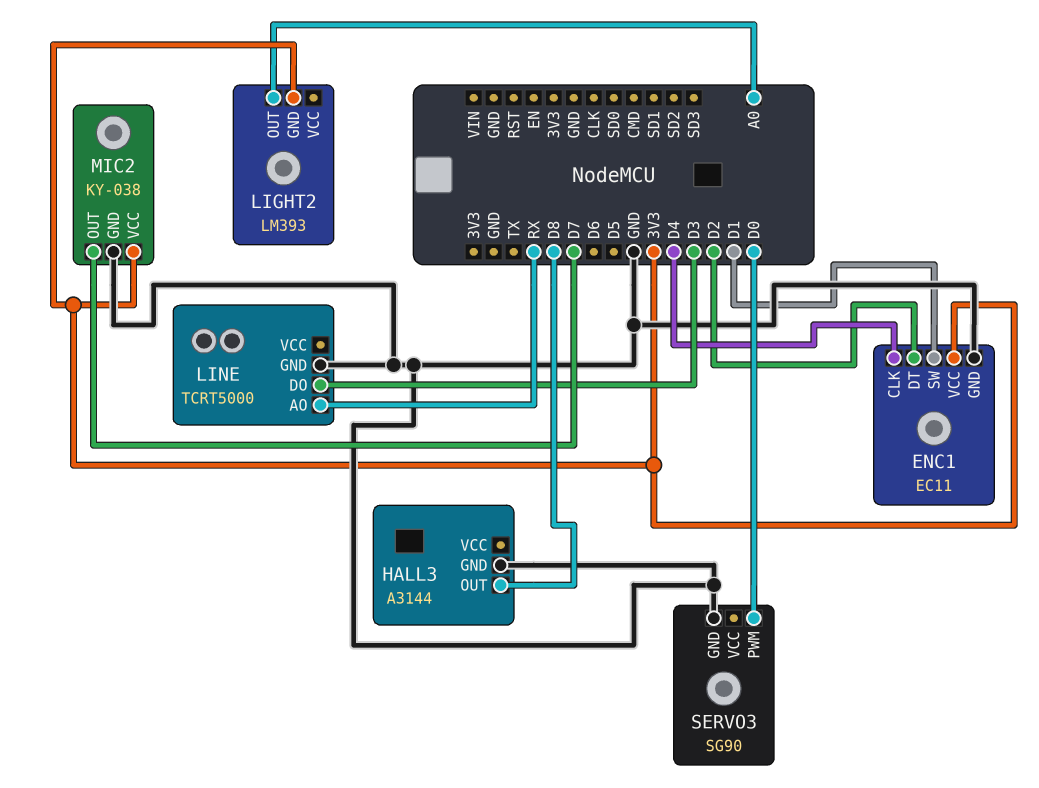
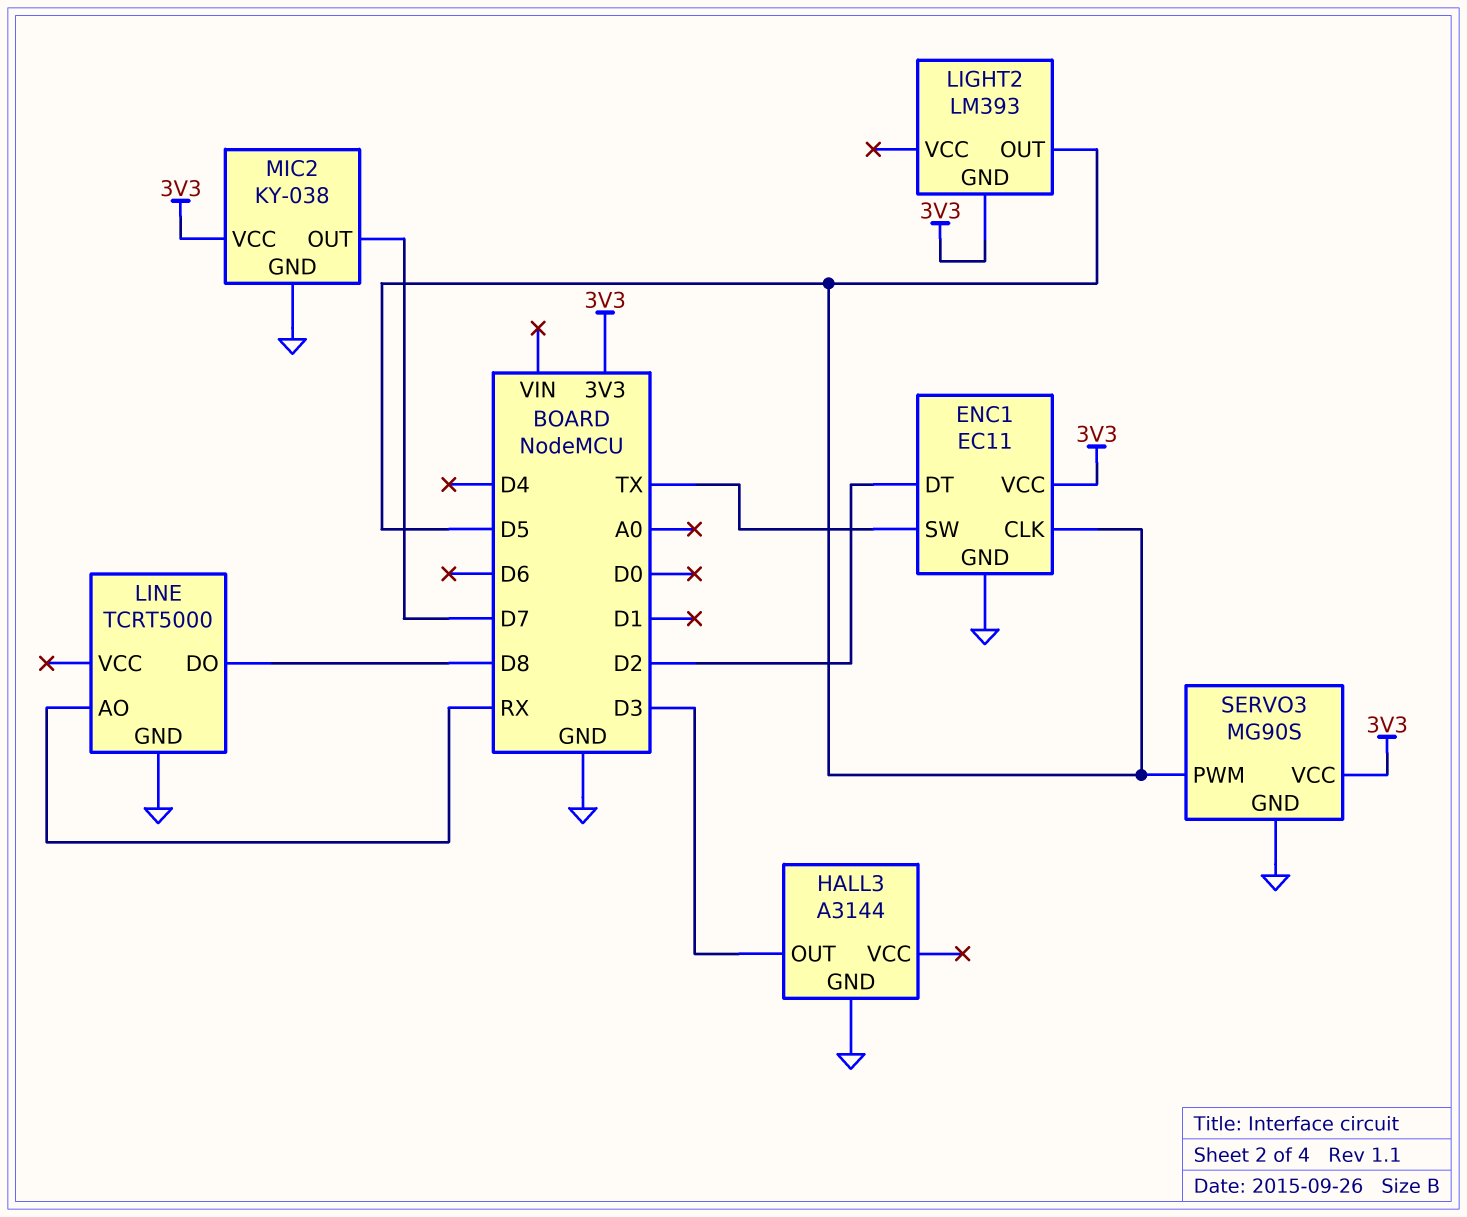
ENC1 pin CLK: D4 -> D5
ENC1 pin SW: D1 -> TX
HALL3 pin OUT: D8 -> D3
LIGHT2 pin OUT: A0 -> D5
LINE pin DO: D3 -> D8
SERVO3: SG90 -> MG90S
SERVO3 pin PWM: D0 -> D5
SERVO3 pin VCC: none -> 3V3

